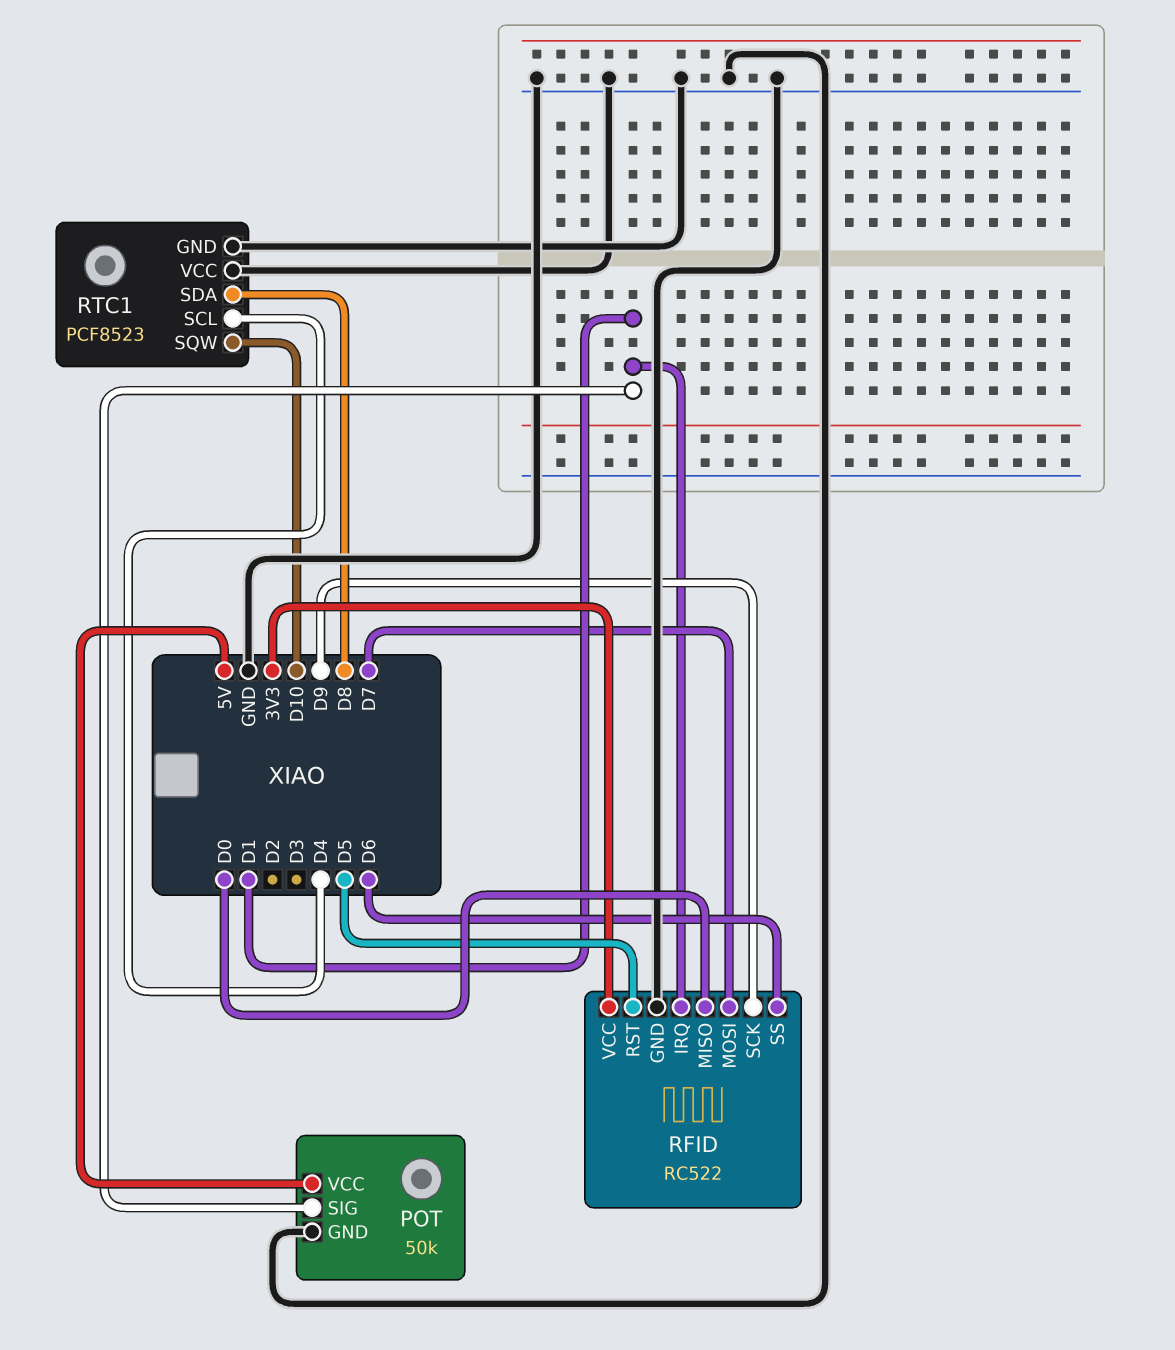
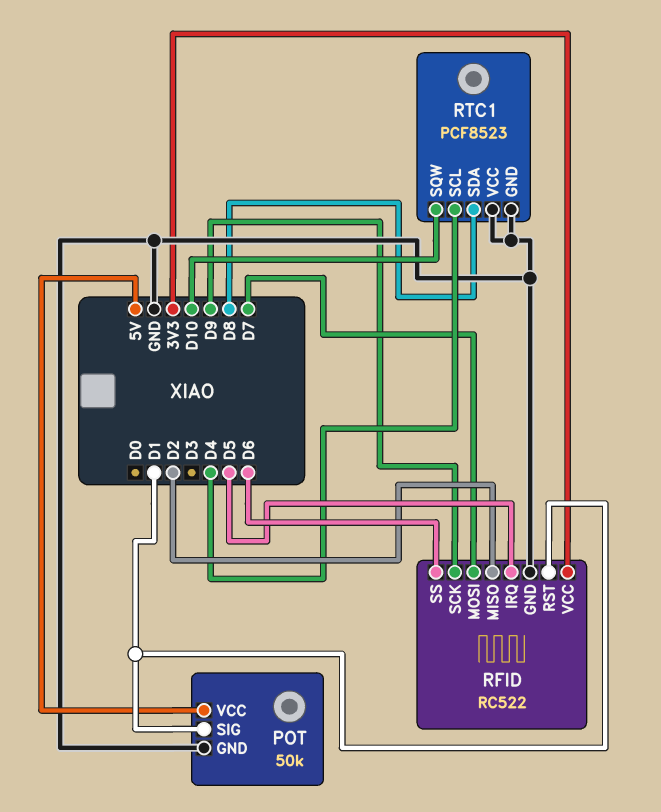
RFID pin IRQ: D1 -> D5
RFID pin MISO: D0 -> D2
RFID pin RST: D5 -> D1

